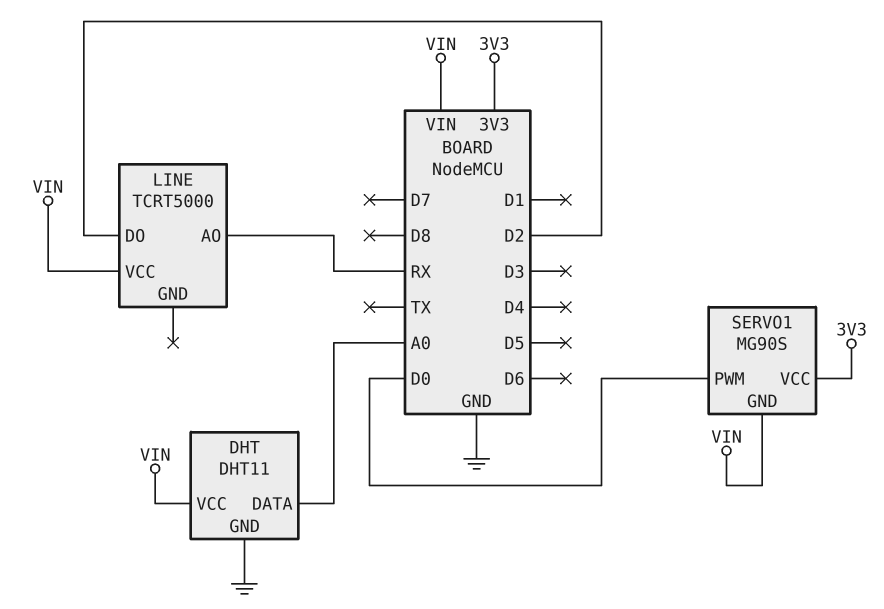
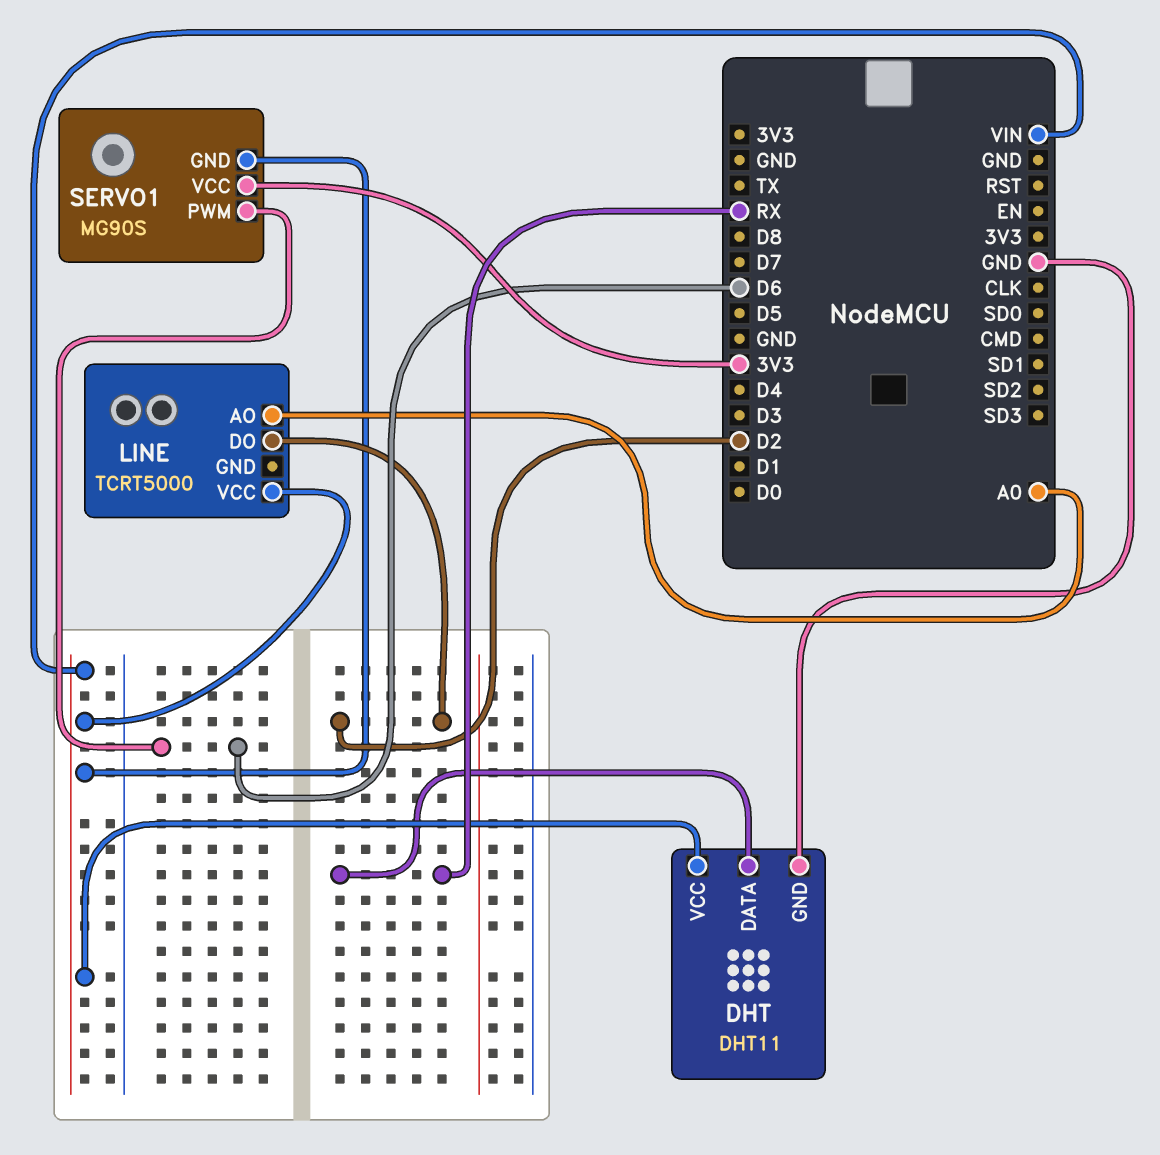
DHT pin DATA: A0 -> RX
LINE pin AO: RX -> A0
SERVO1 pin PWM: D0 -> D6

